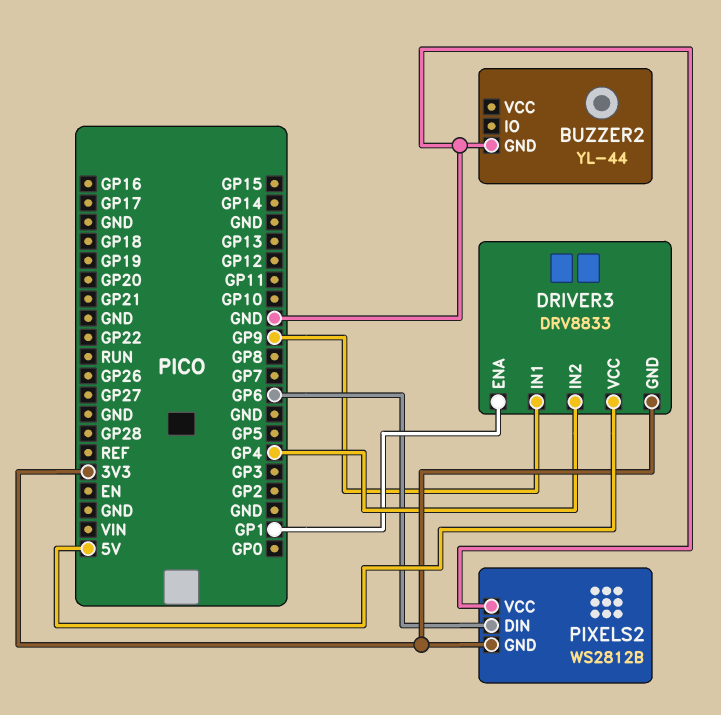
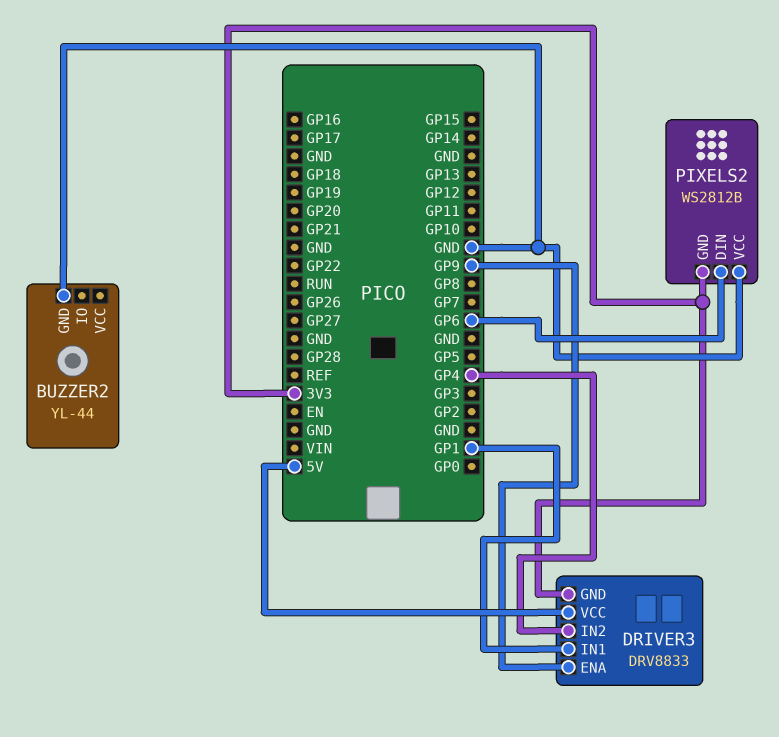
DRIVER3 pin ENA: GP1 -> GP9
DRIVER3 pin IN1: GP9 -> GP1

